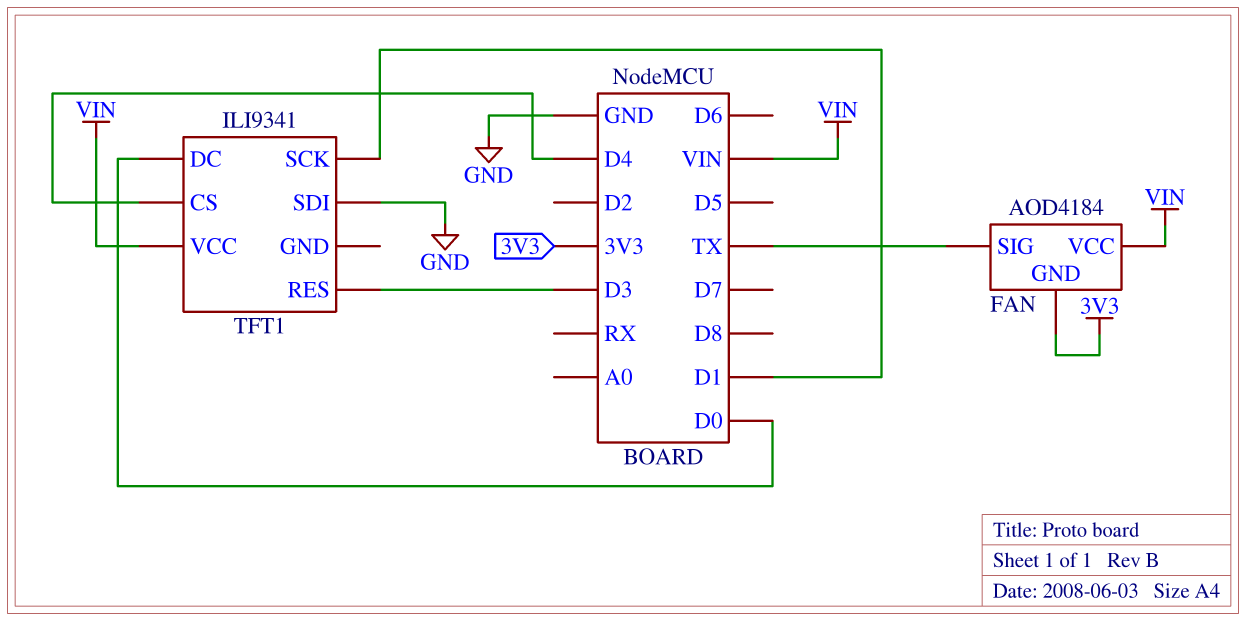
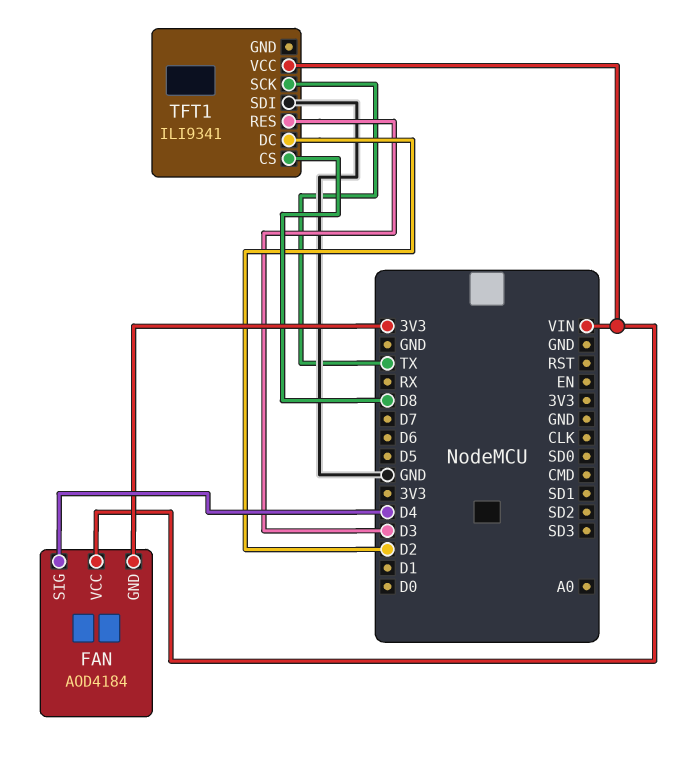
FAN pin SIG: TX -> D4
TFT1 pin CS: D4 -> D8
TFT1 pin DC: D0 -> D2
TFT1 pin SCK: D1 -> TX

